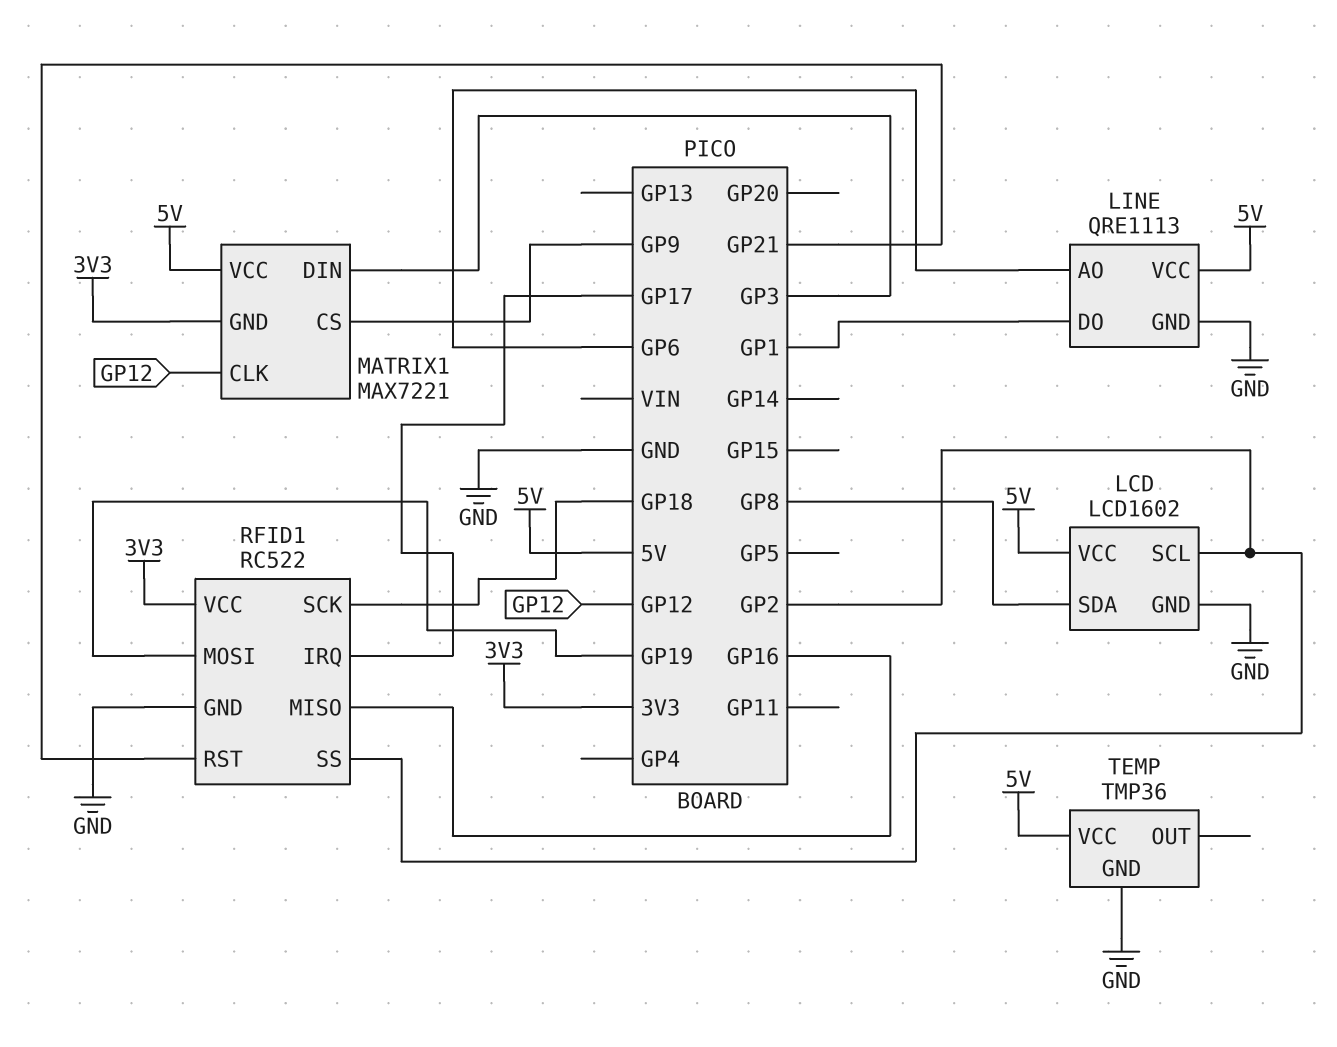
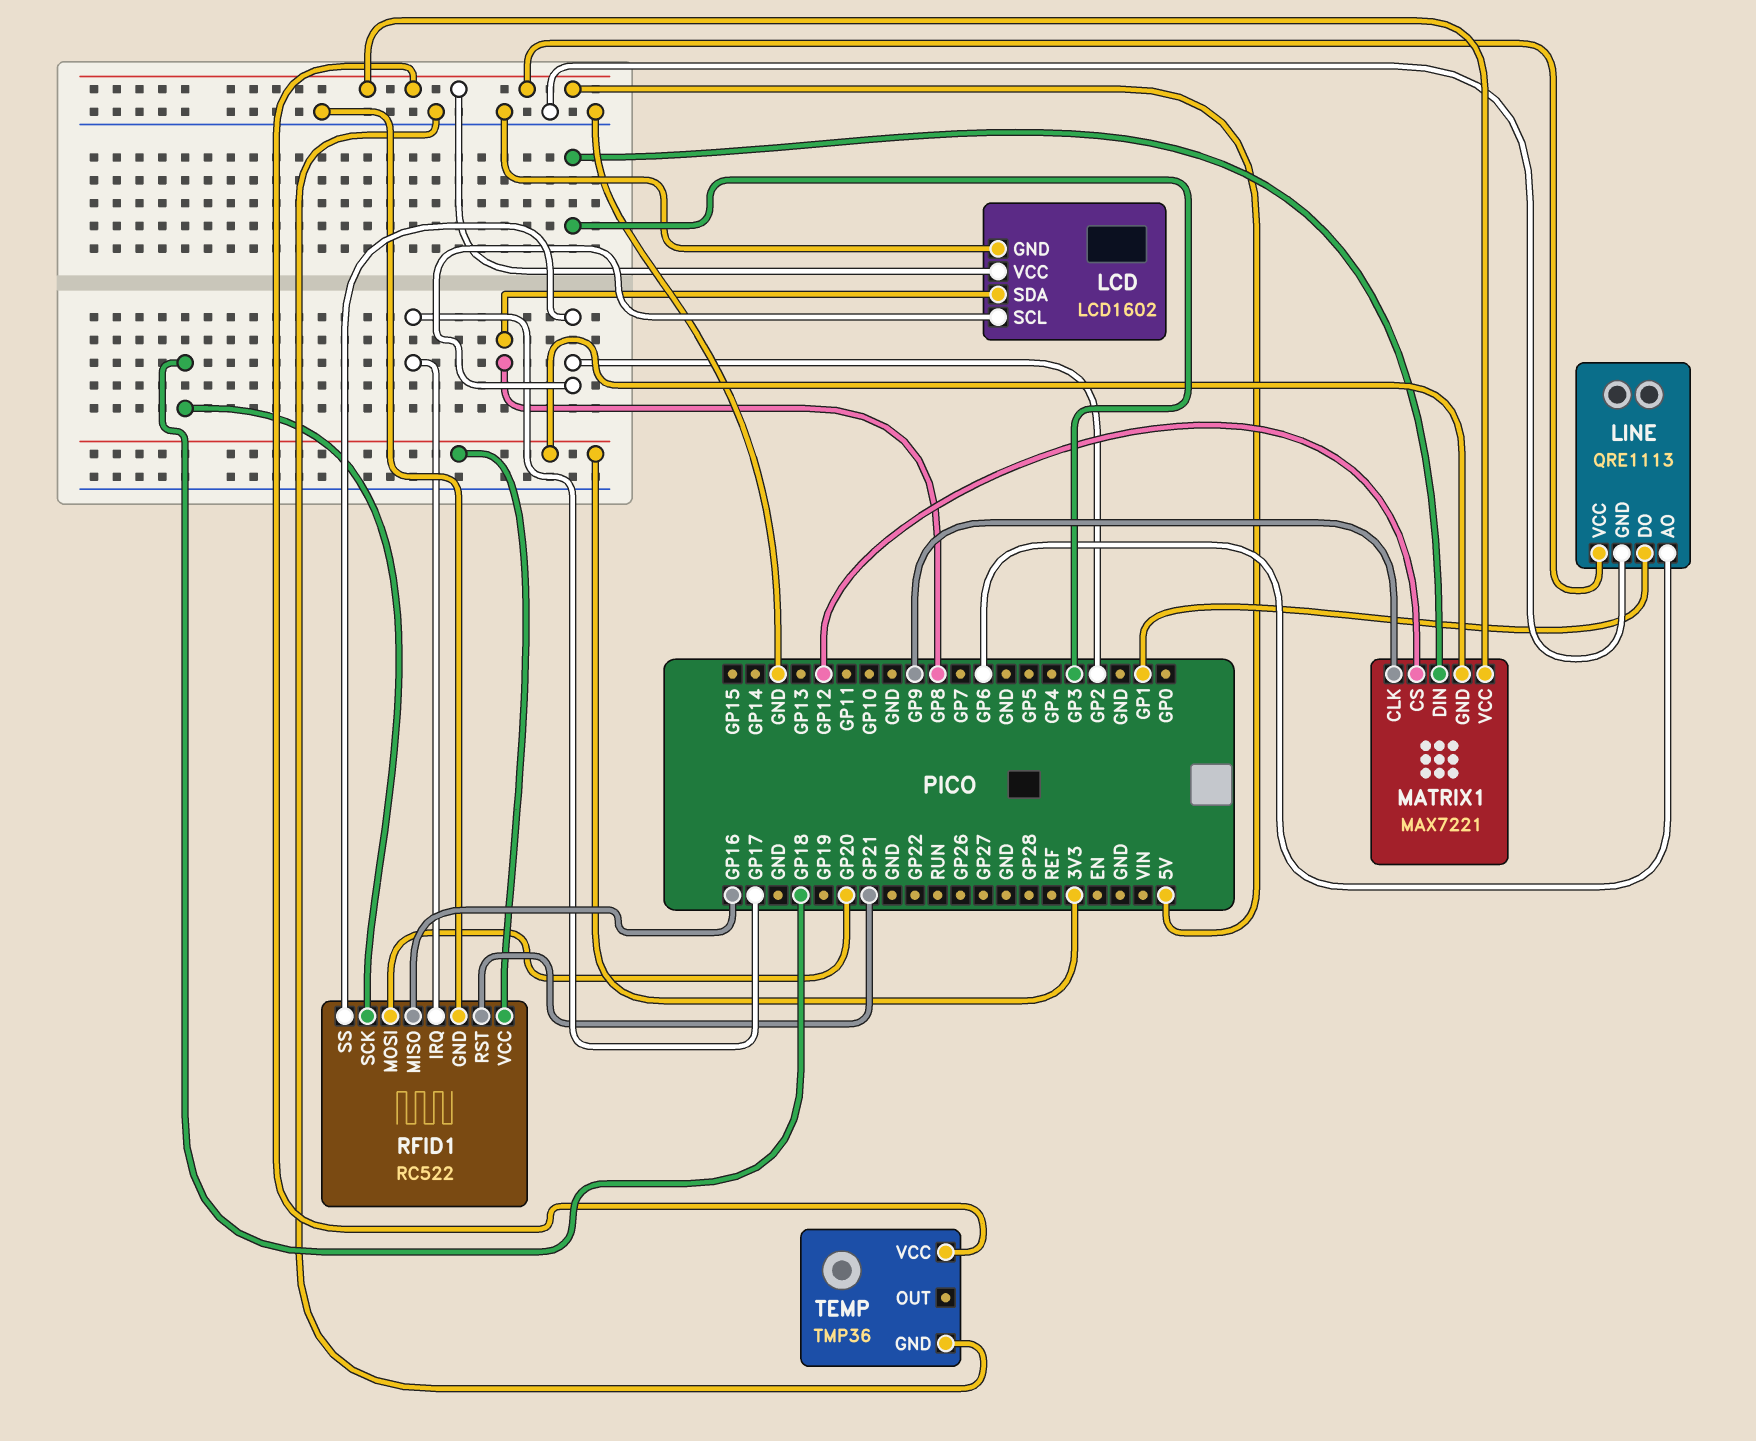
MATRIX1 pin CLK: GP12 -> GP9
MATRIX1 pin CS: GP9 -> GP12
RFID1 pin MOSI: GP19 -> GP20

